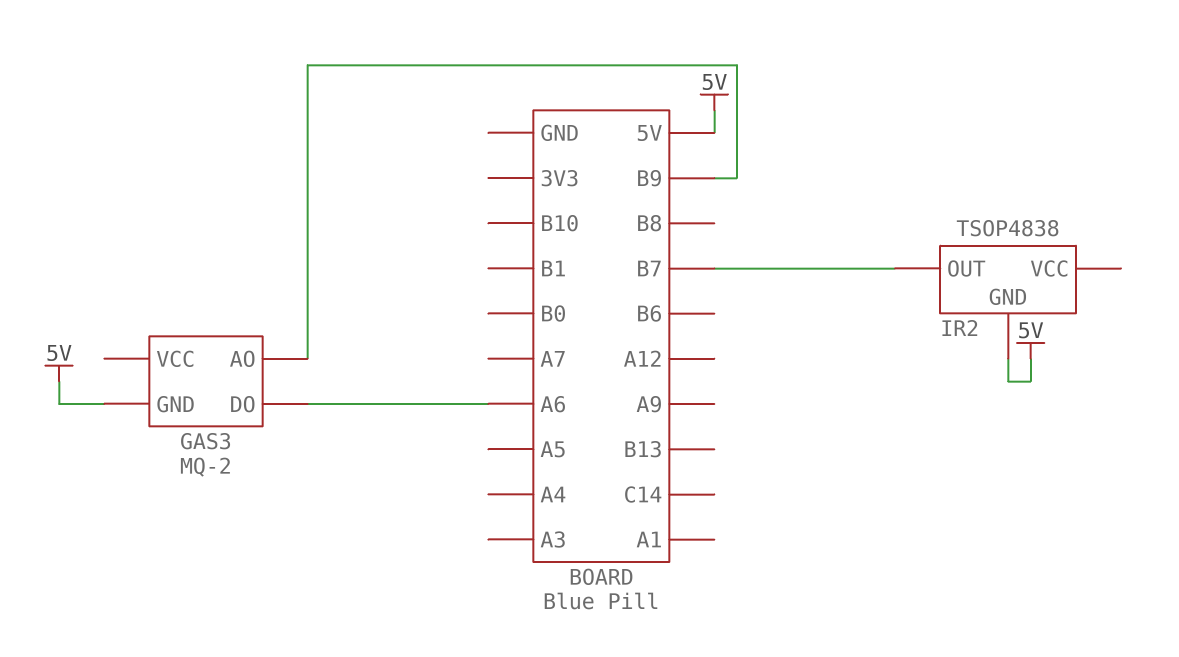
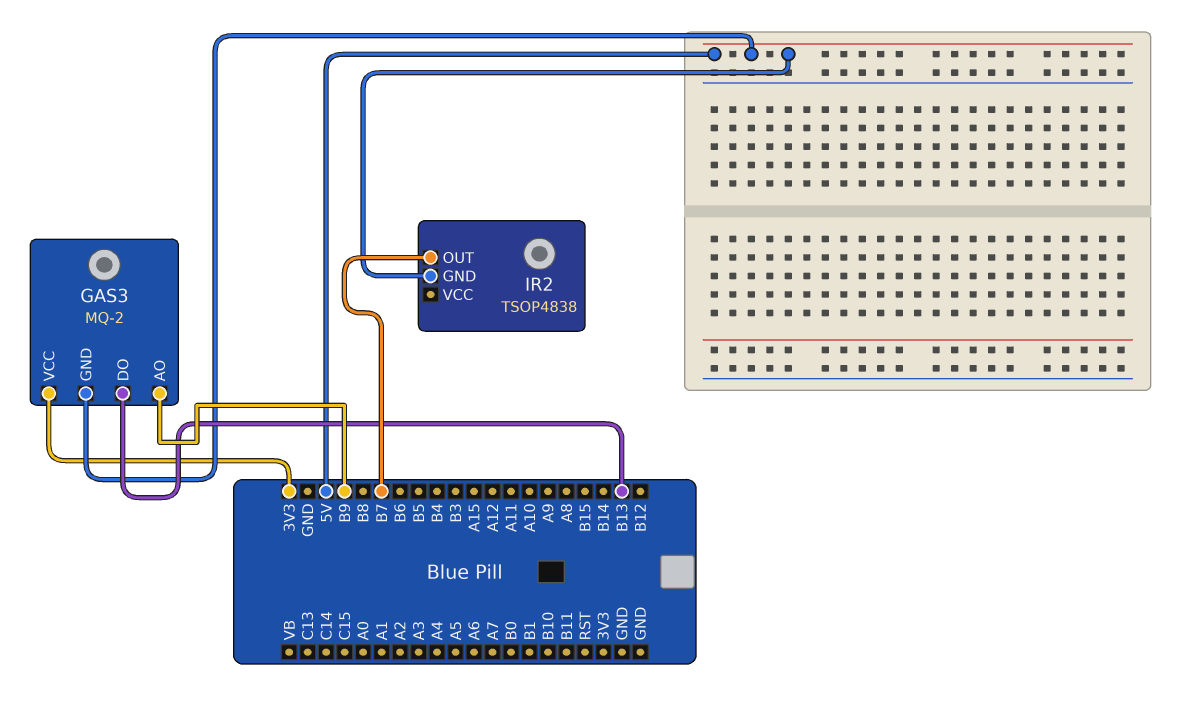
GAS3 pin DO: A6 -> B13
GAS3 pin VCC: none -> 3V3

